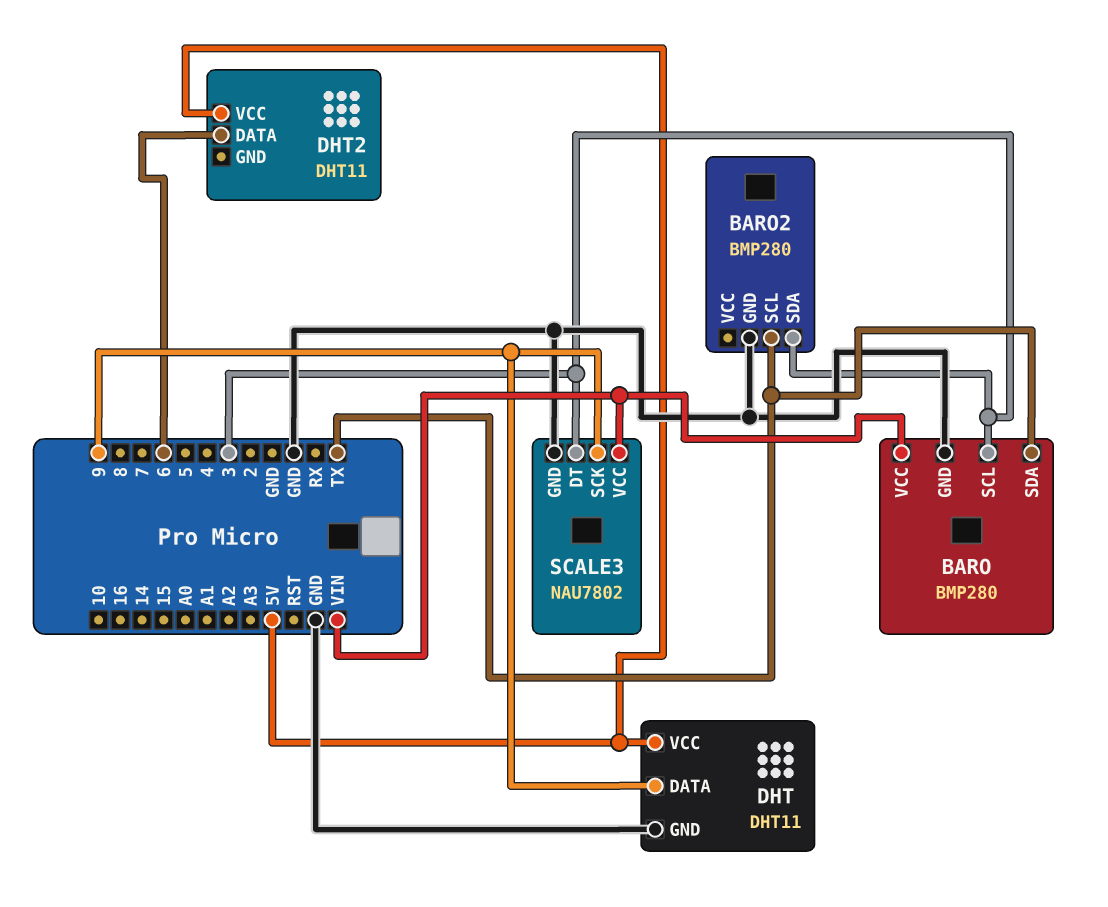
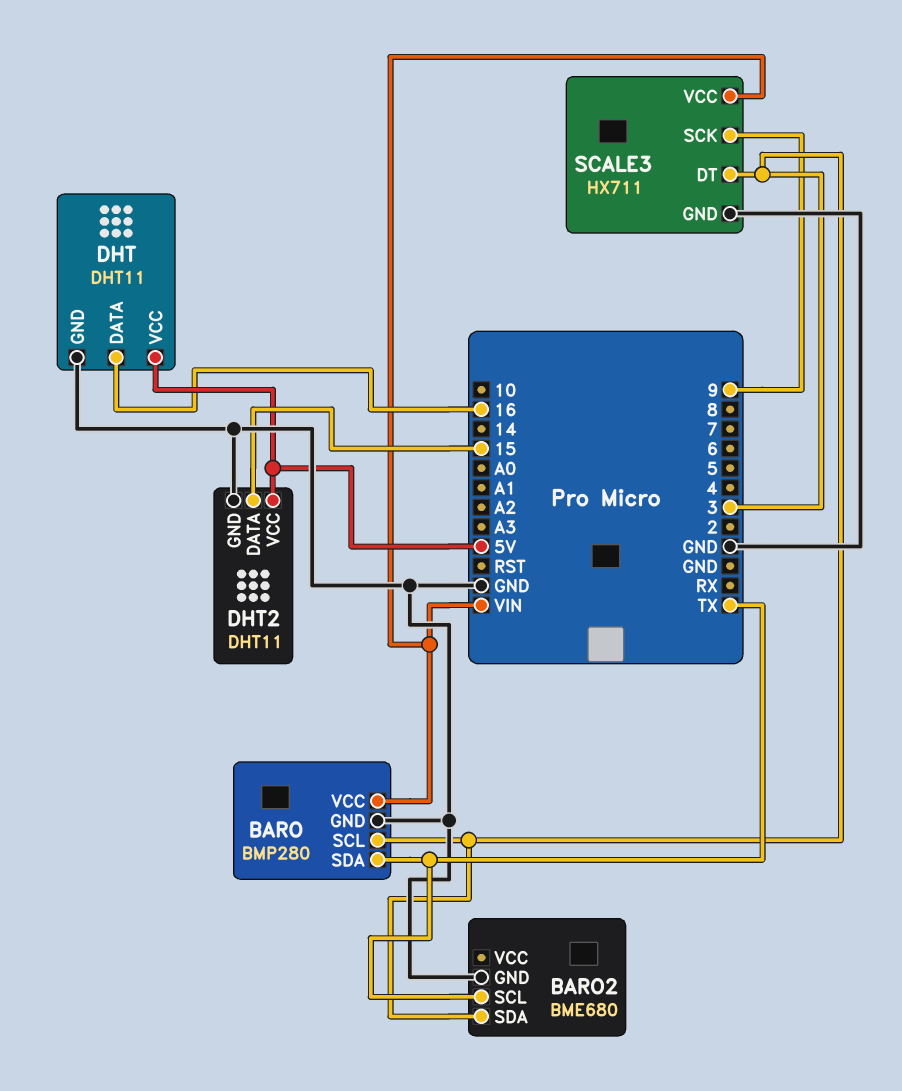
BARO2: BMP280 -> BME680
DHT pin DATA: 9 -> 16
DHT2 pin DATA: 6 -> 15
DHT2 pin GND: none -> GND
SCALE3: NAU7802 -> HX711

